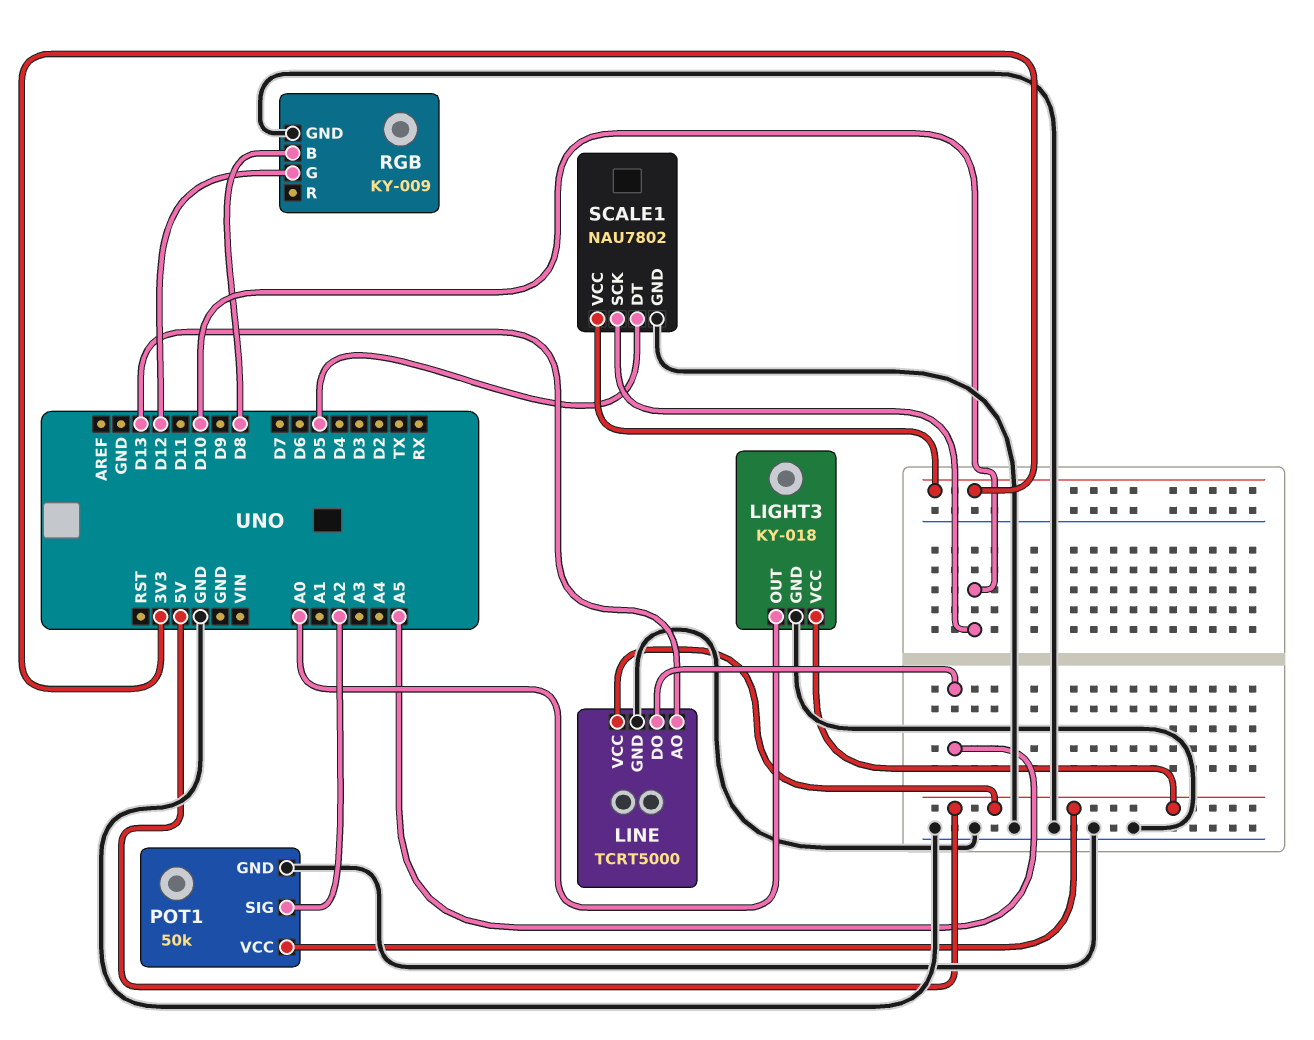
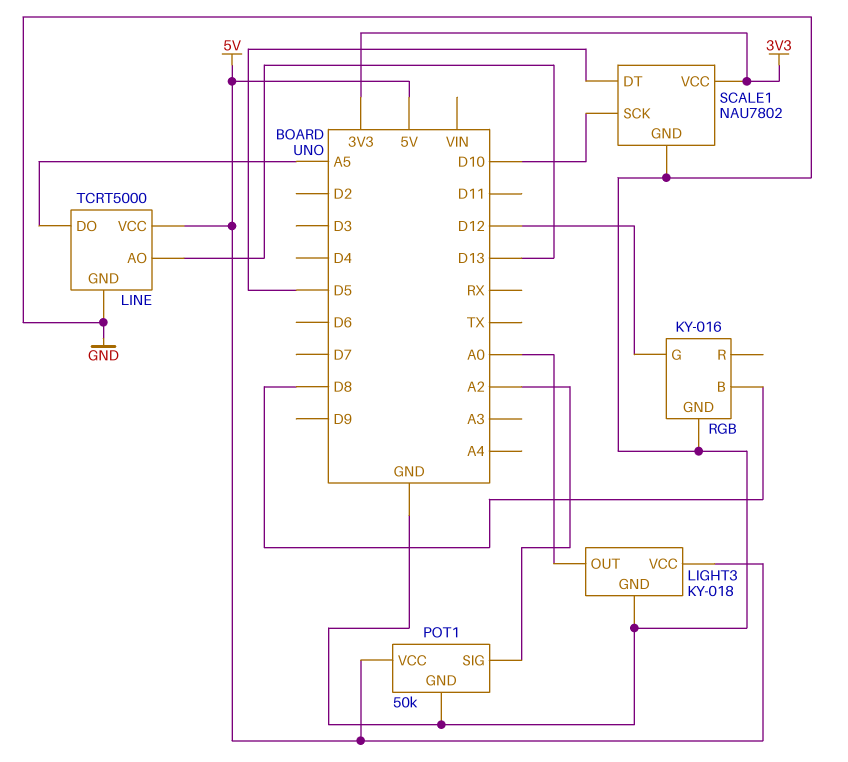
RGB: KY-009 -> KY-016

